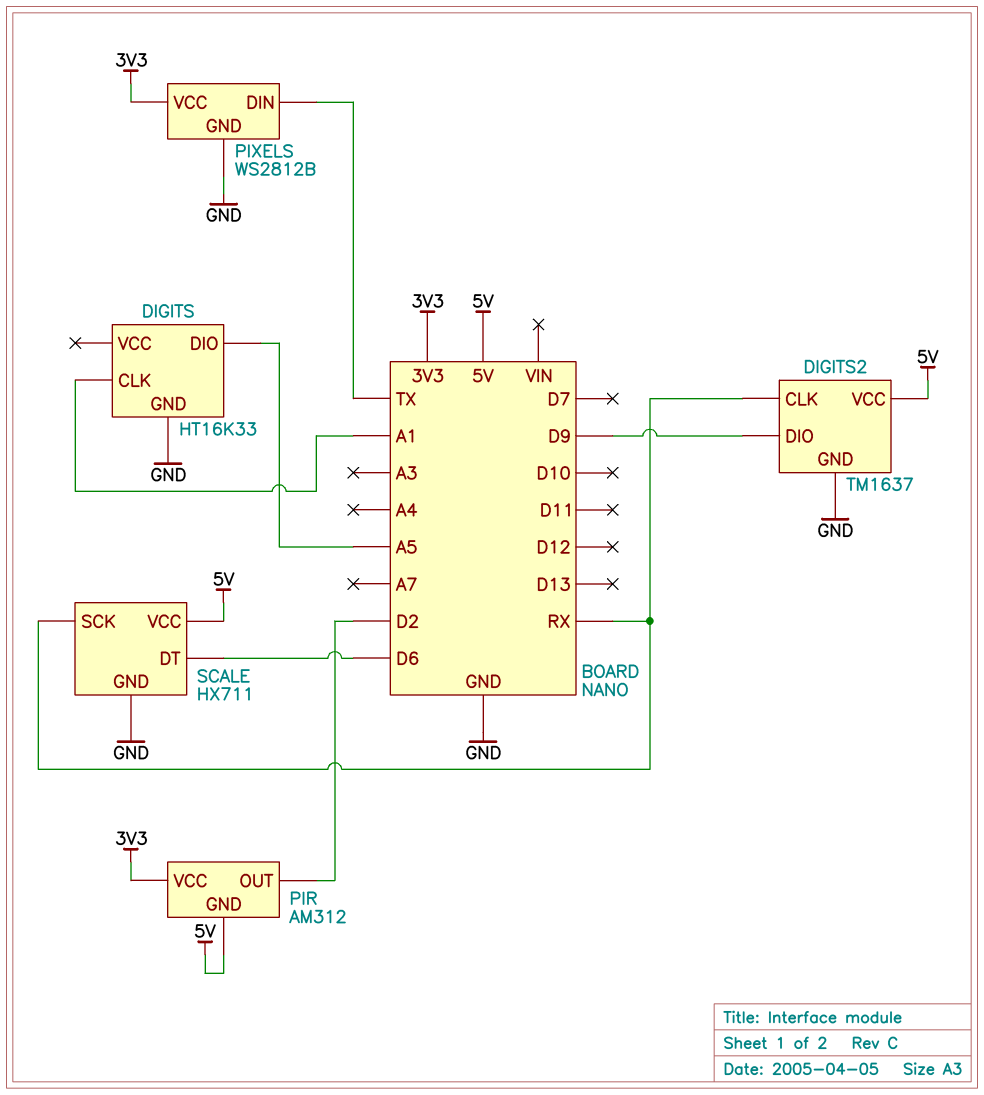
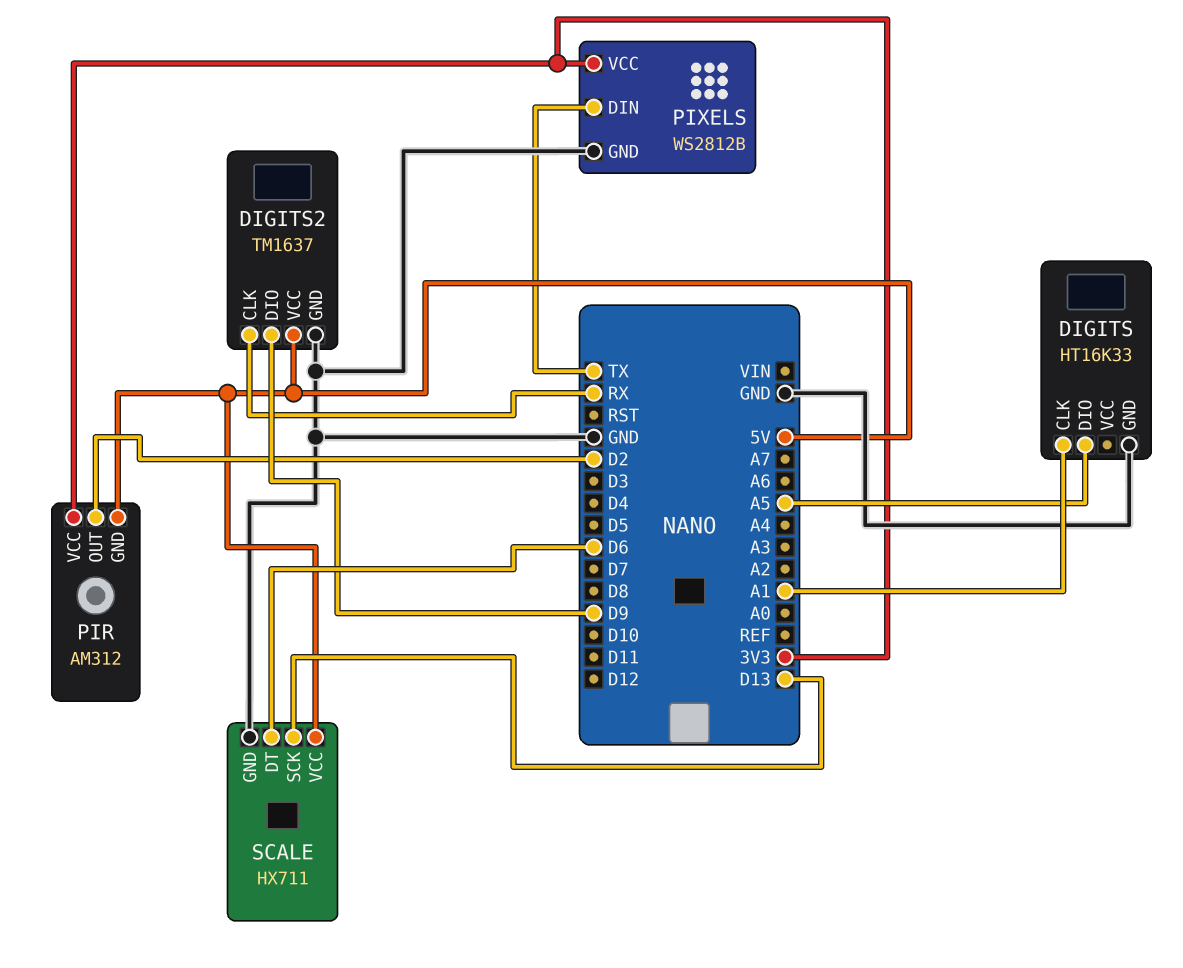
SCALE pin SCK: RX -> D13

